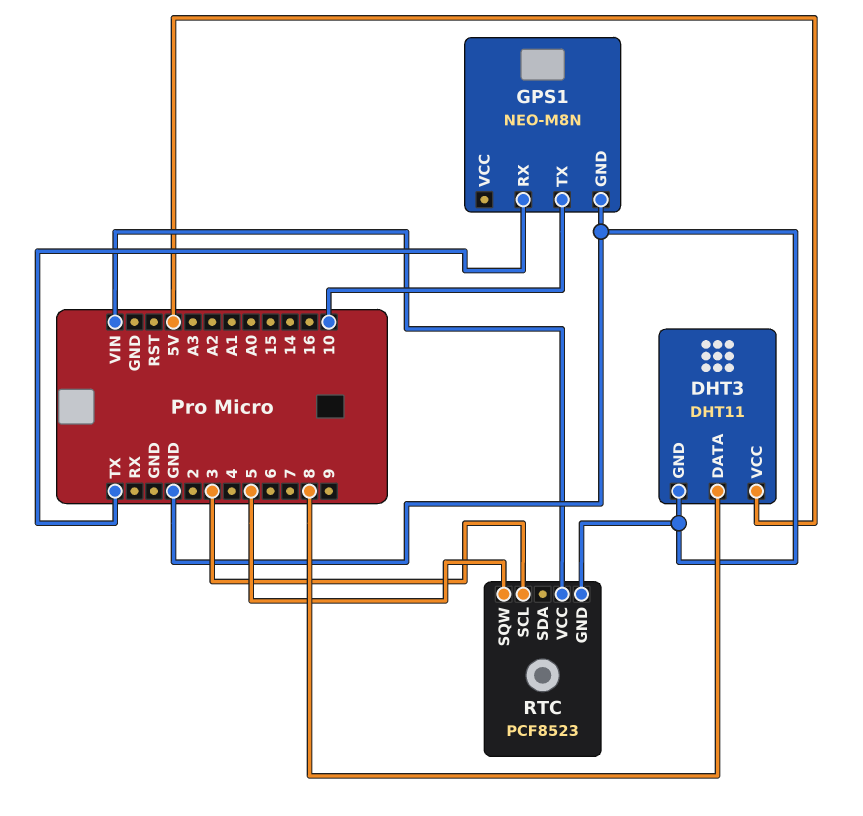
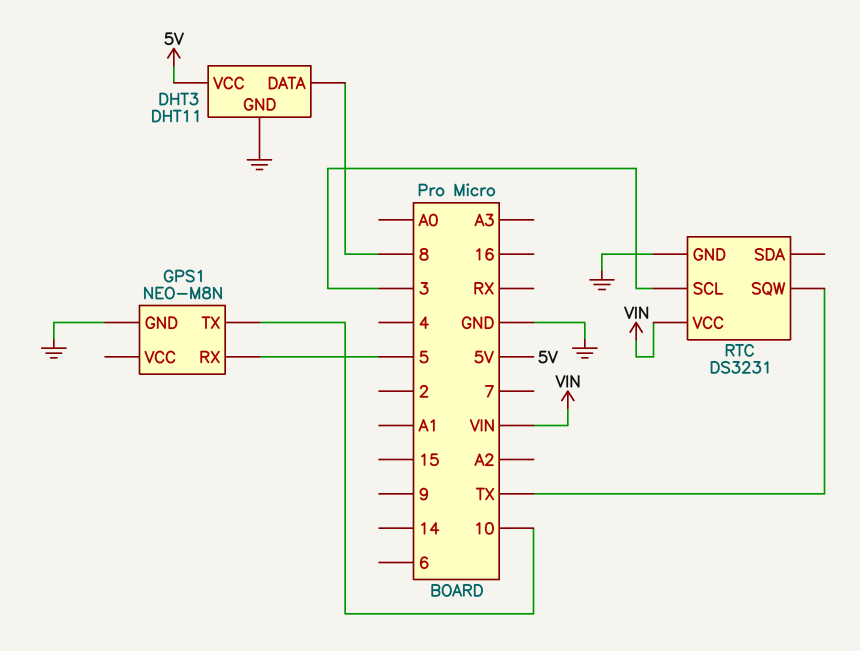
GPS1 pin RX: TX -> 5
RTC: PCF8523 -> DS3231
RTC pin SQW: 5 -> TX

